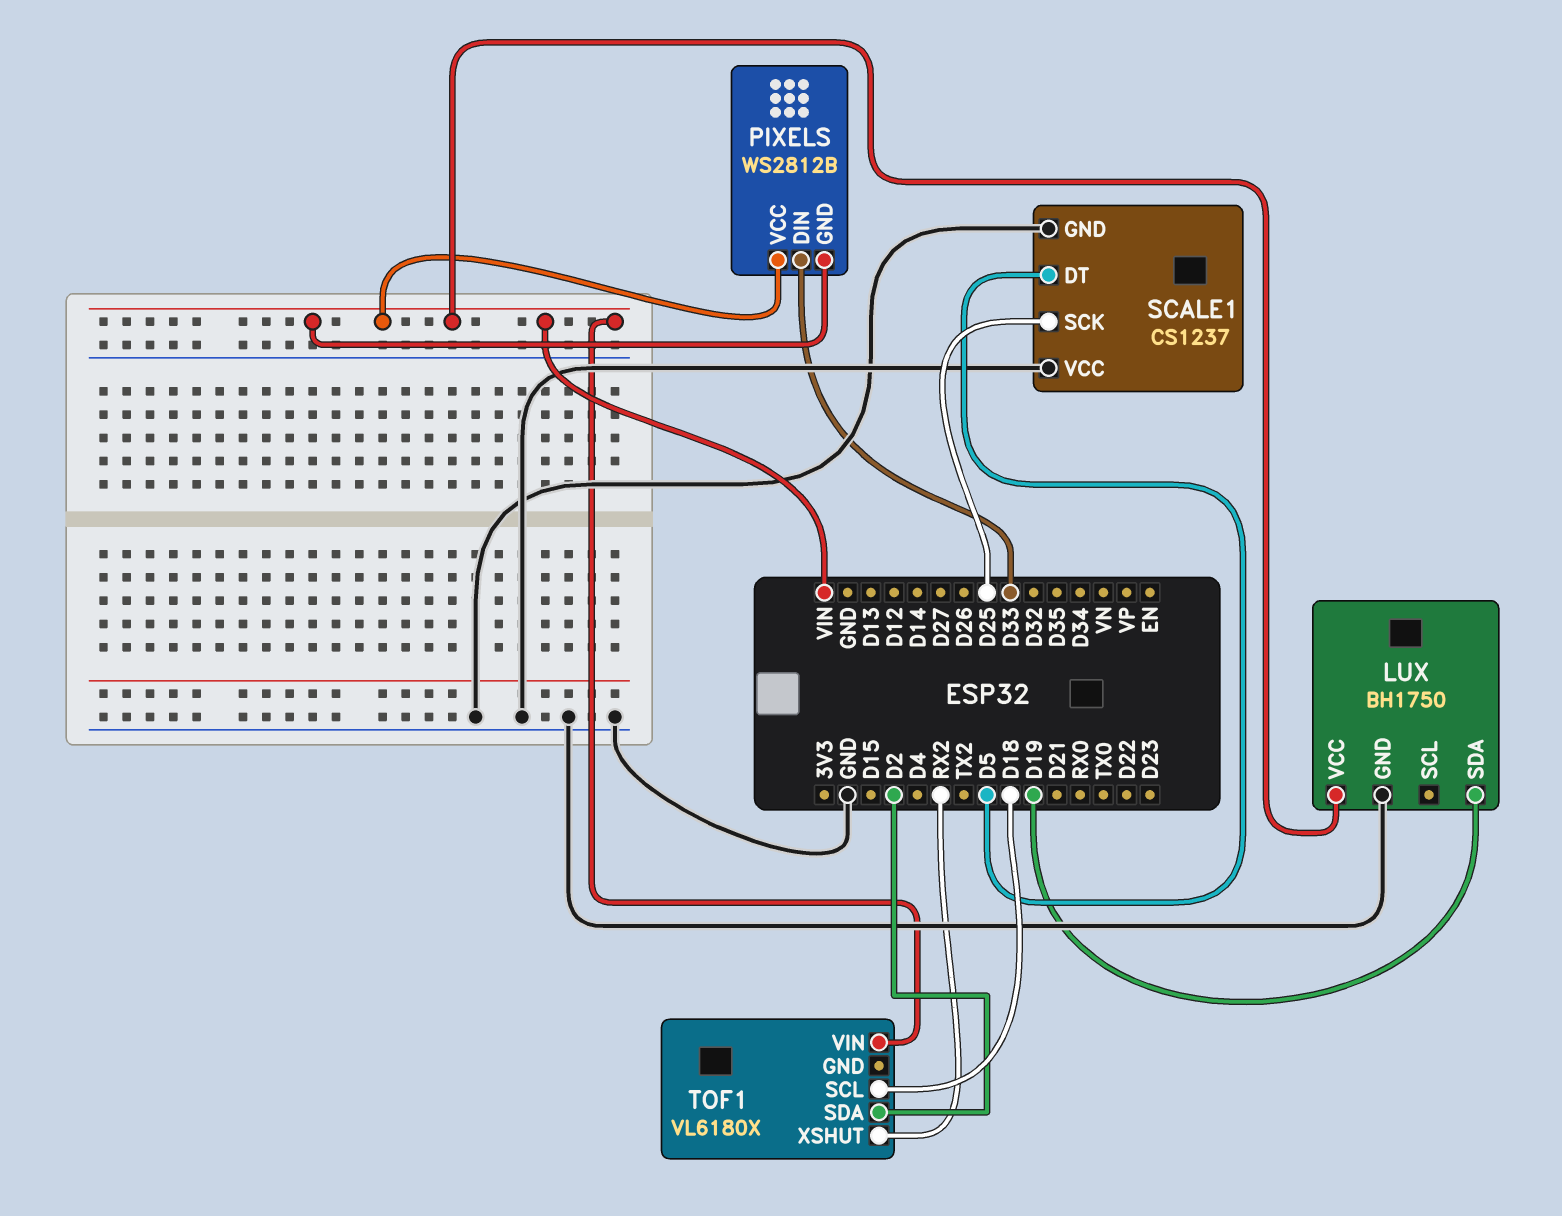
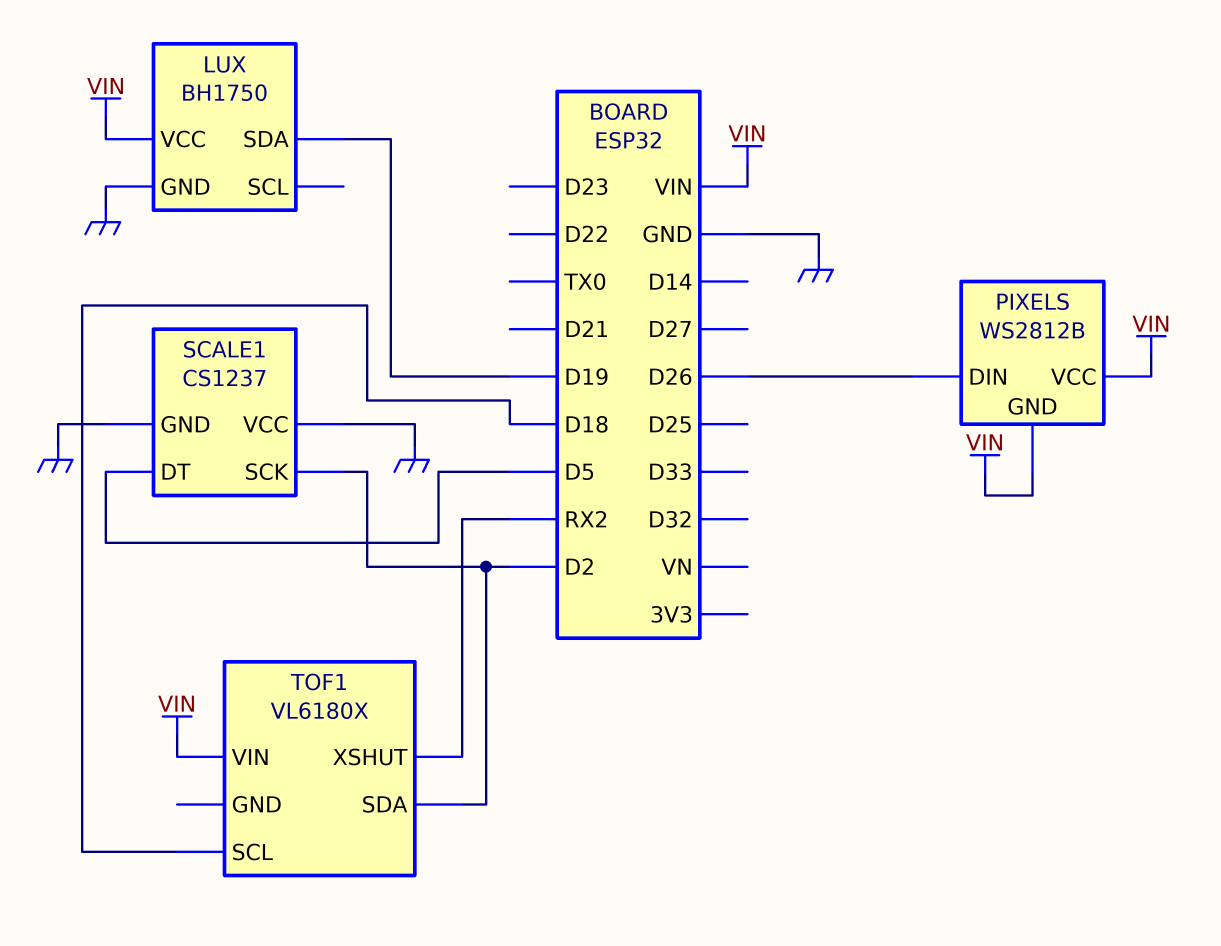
PIXELS pin DIN: D33 -> D26
SCALE1 pin SCK: D25 -> D2

